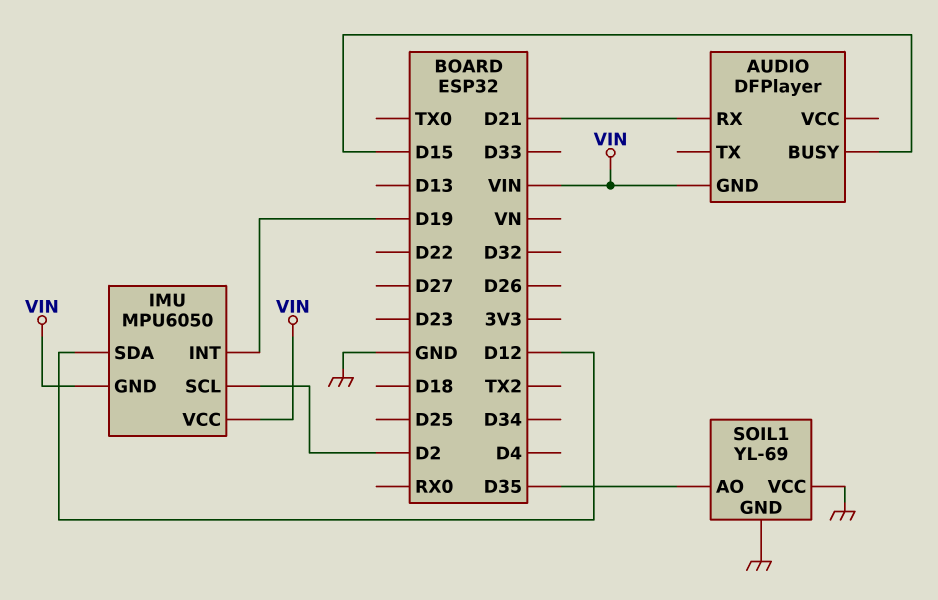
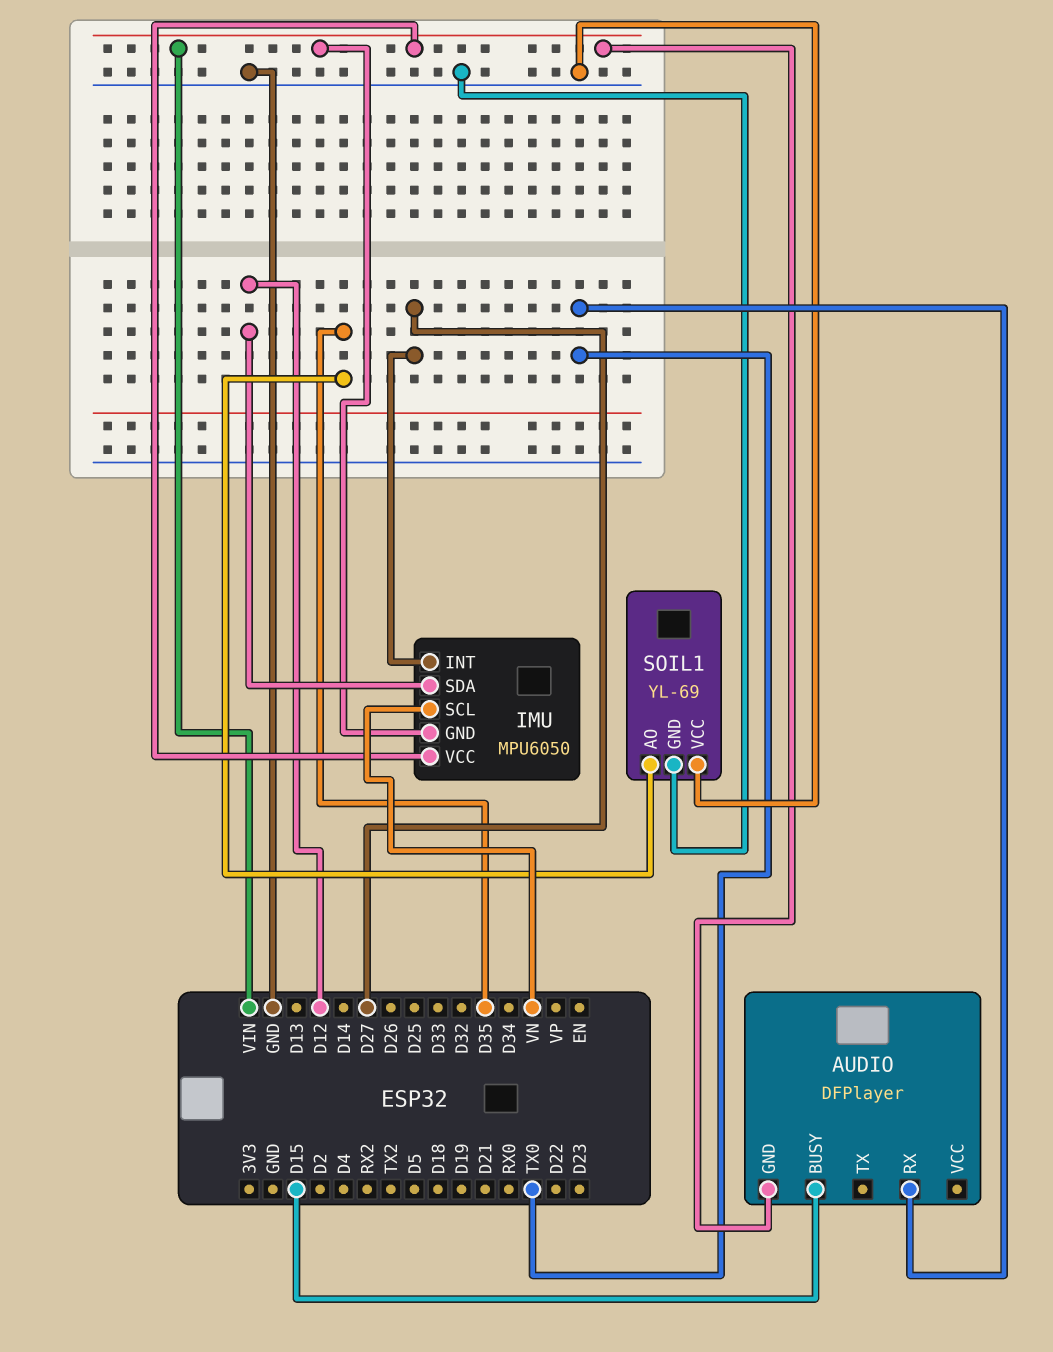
AUDIO pin RX: D21 -> TX0
IMU pin INT: D19 -> D27
IMU pin SCL: D2 -> VN

